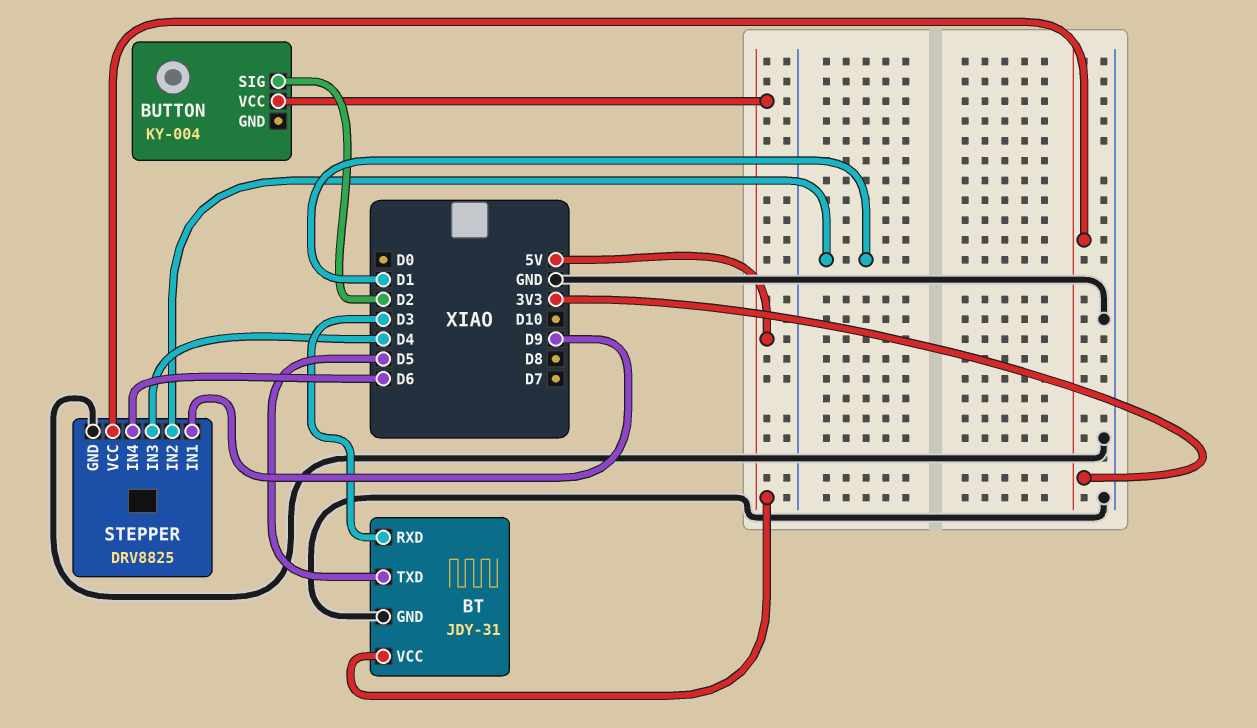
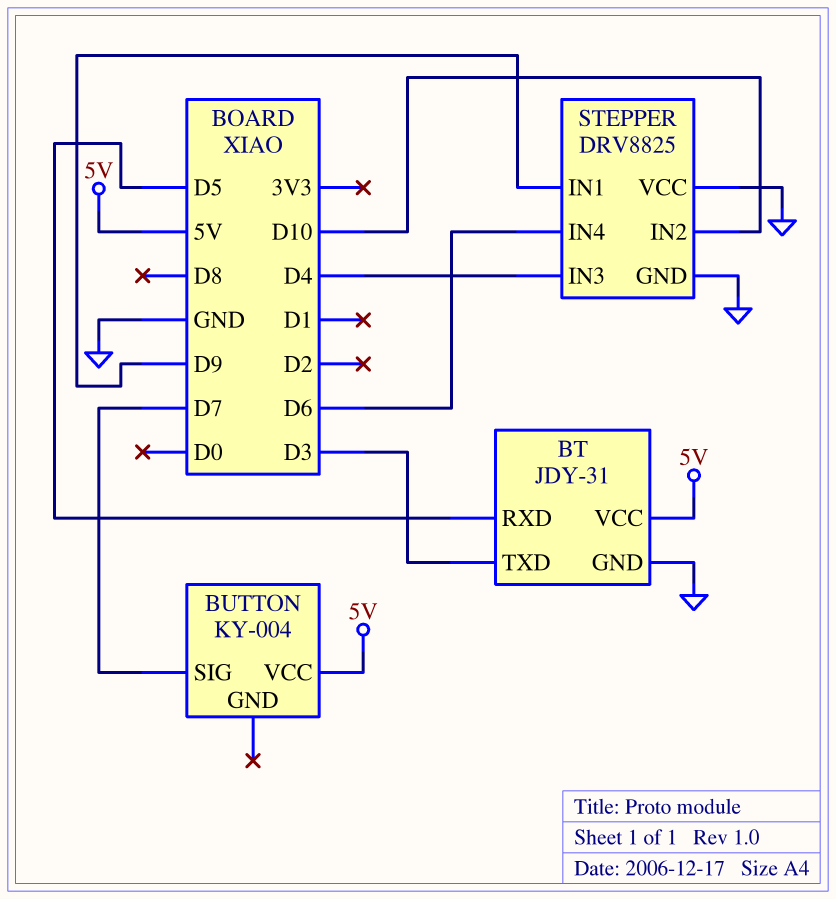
BT pin RXD: D3 -> D5
BT pin TXD: D5 -> D3
BUTTON pin SIG: D2 -> D7
STEPPER pin IN2: D1 -> D10
STEPPER pin VCC: 3V3 -> GND

